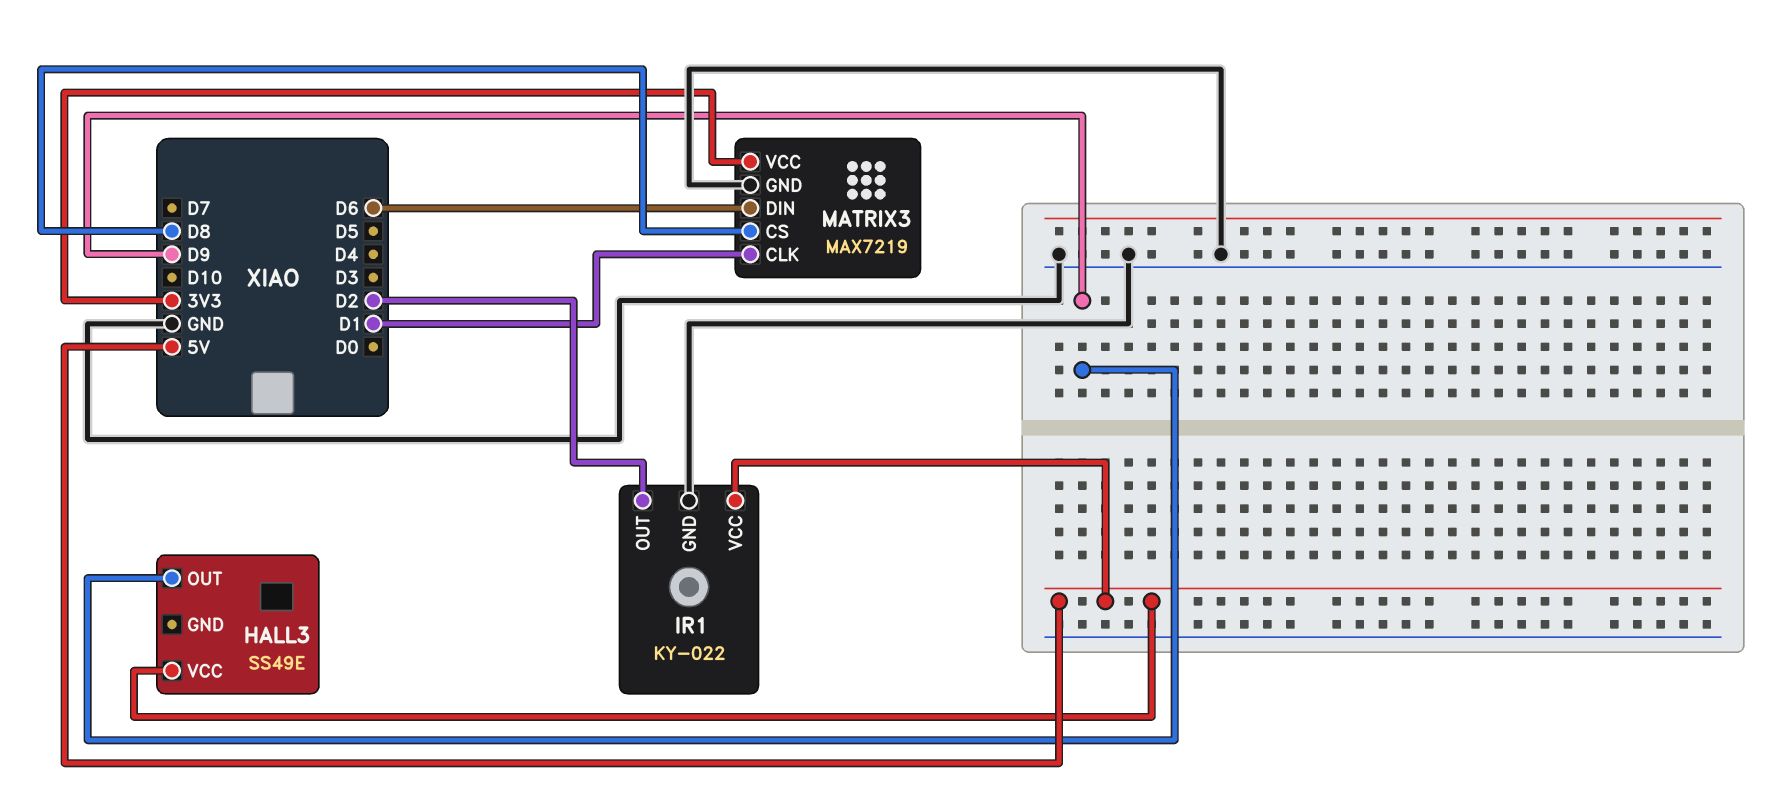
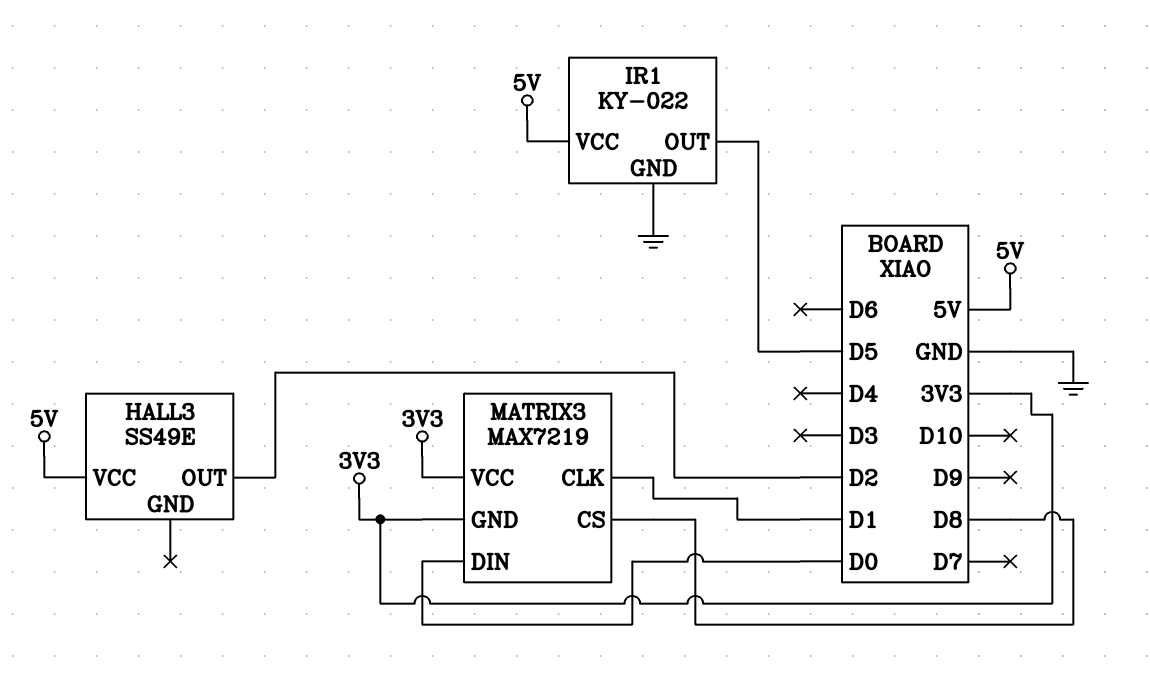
HALL3 pin OUT: D9 -> D2
IR1 pin OUT: D2 -> D5
MATRIX3 pin DIN: D6 -> D0
MATRIX3 pin GND: GND -> 3V3

